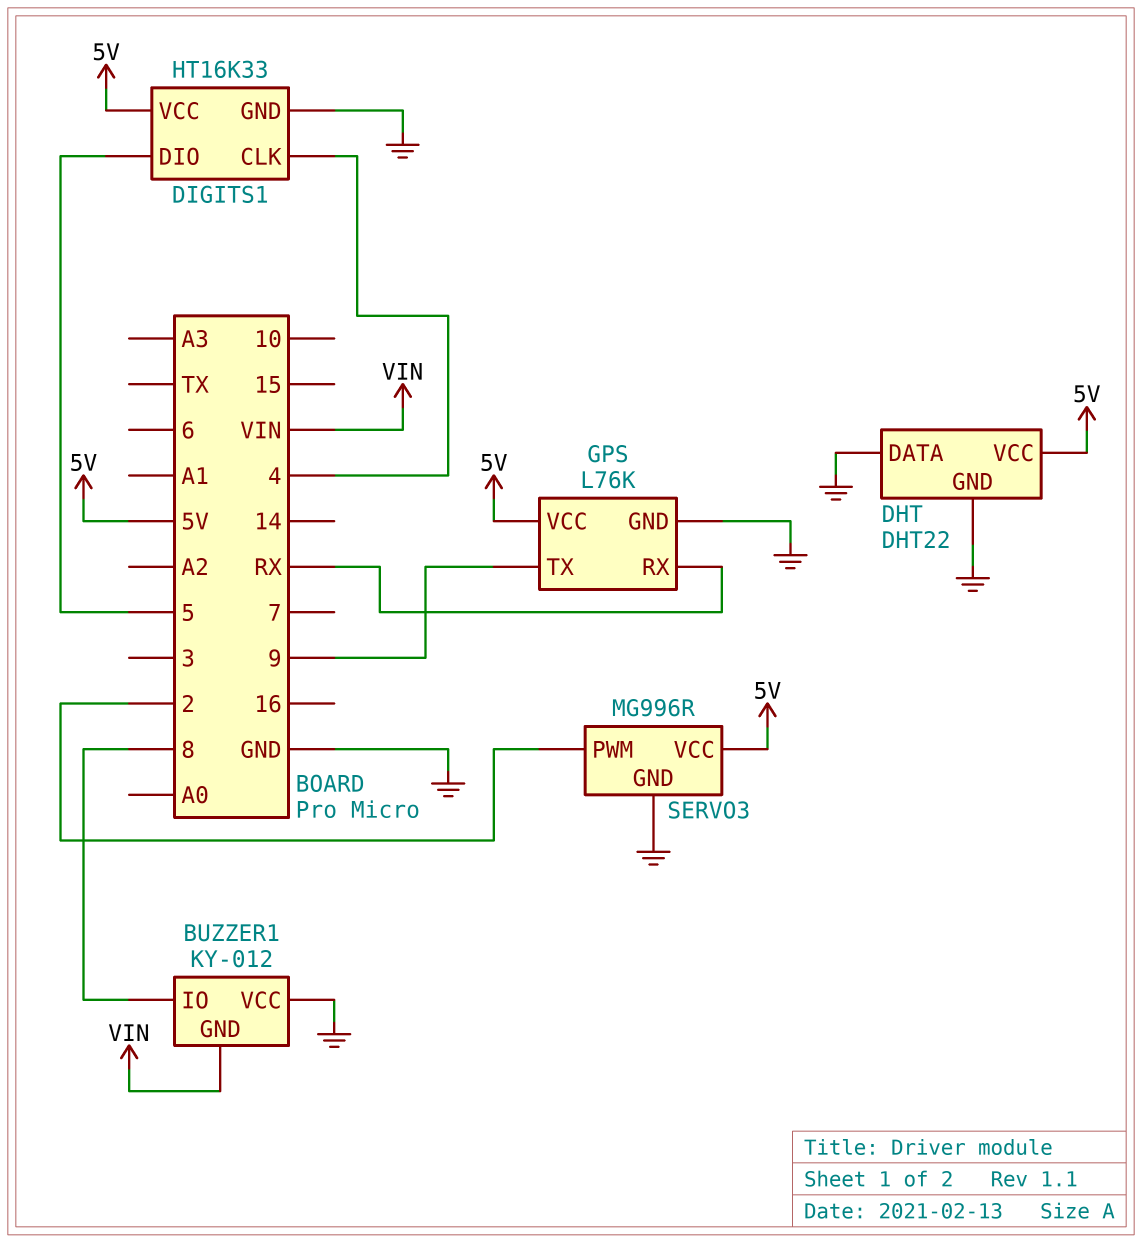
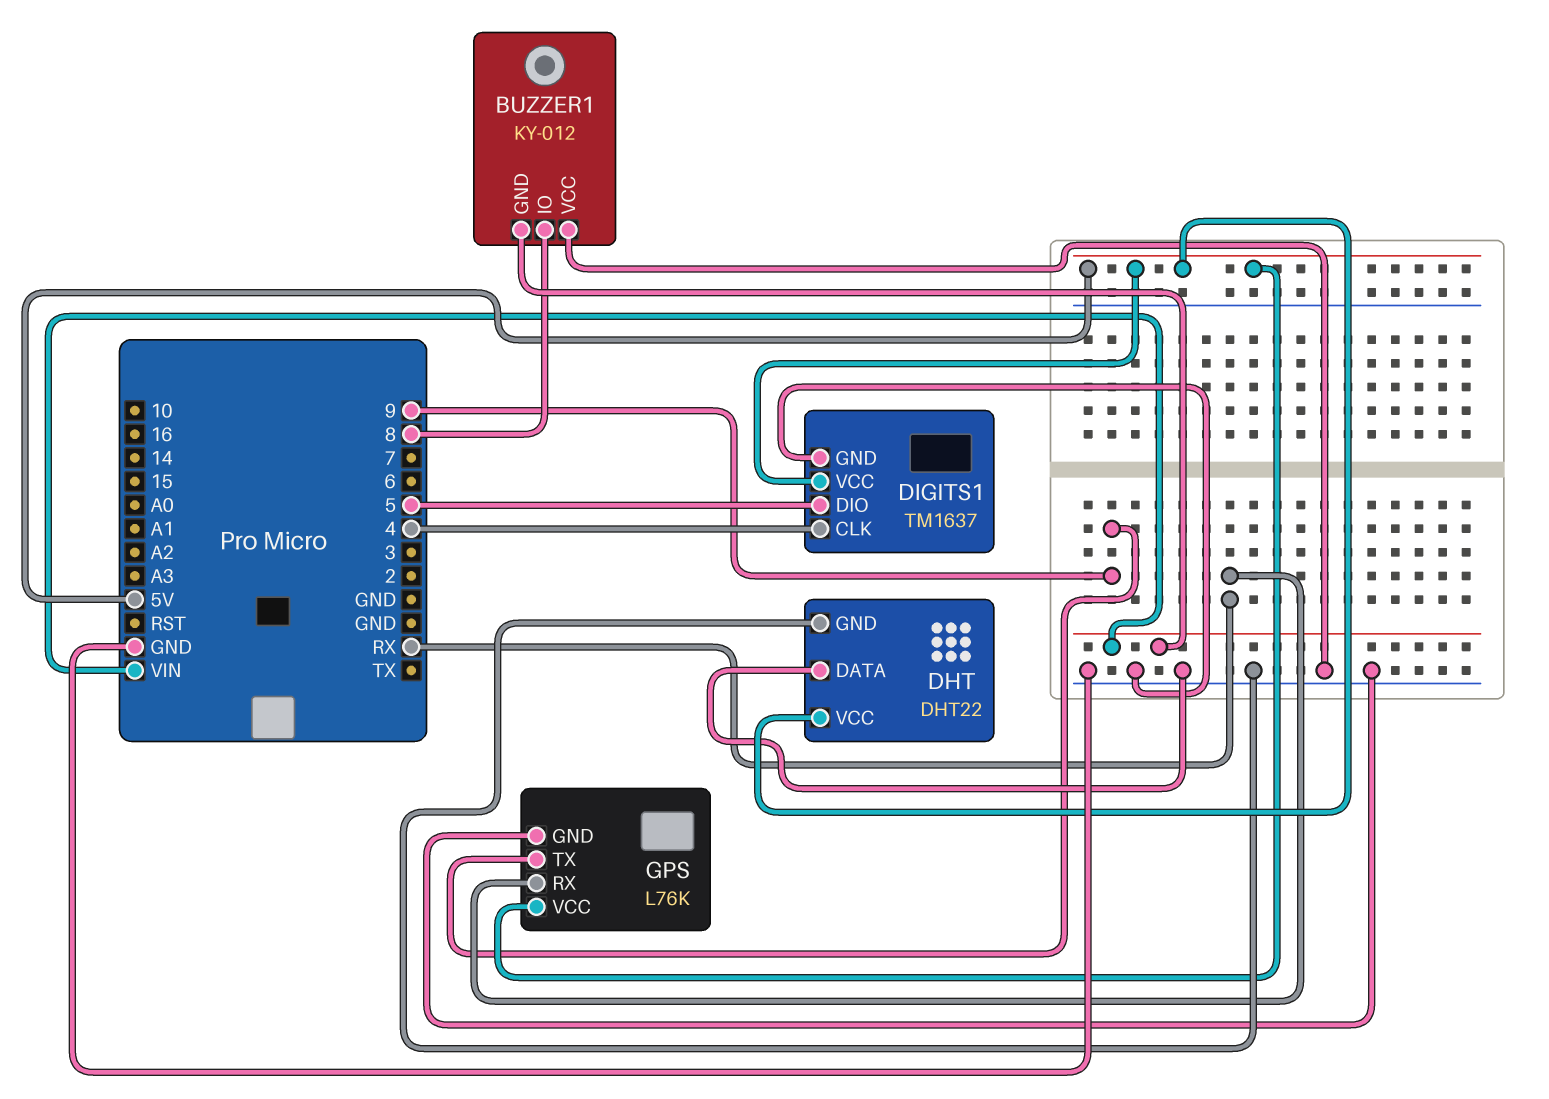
DIGITS1: HT16K33 -> TM1637
SERVO3: MG996R -> none
SERVO3 pin GND: GND -> none
SERVO3 pin PWM: 2 -> none
SERVO3 pin VCC: 5V -> none

